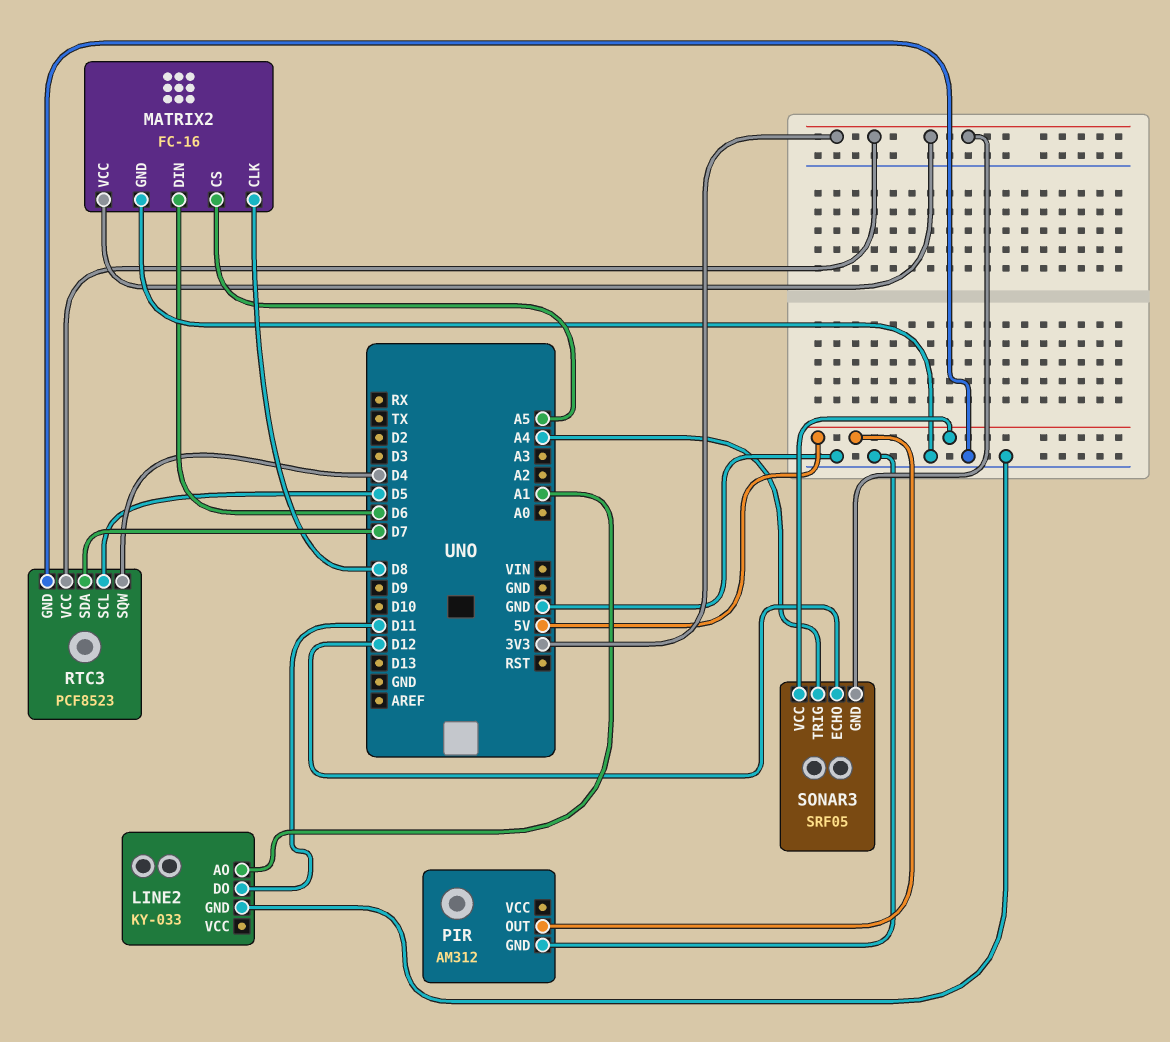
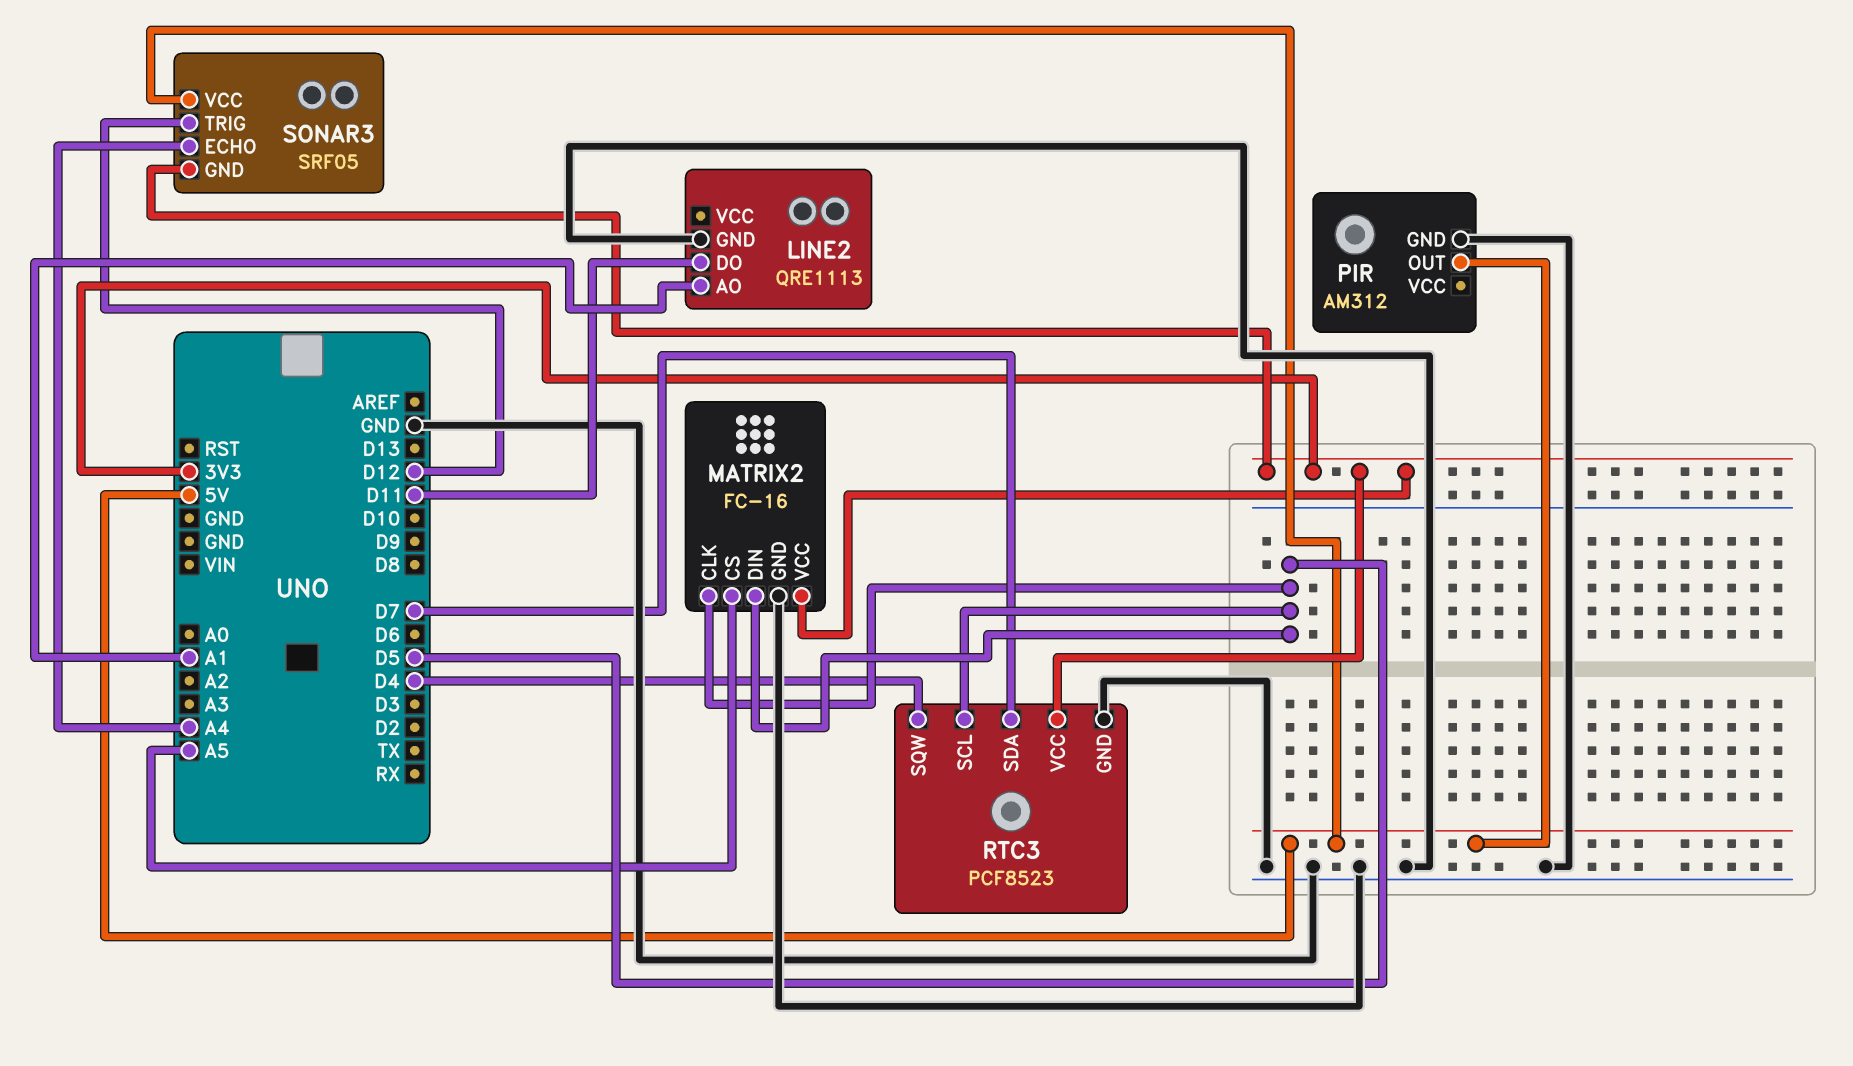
LINE2: KY-033 -> QRE1113
MATRIX2 pin CLK: D8 -> D5
MATRIX2 pin DIN: D6 -> D5
SONAR3 pin ECHO: D12 -> A4
SONAR3 pin TRIG: A4 -> D12

